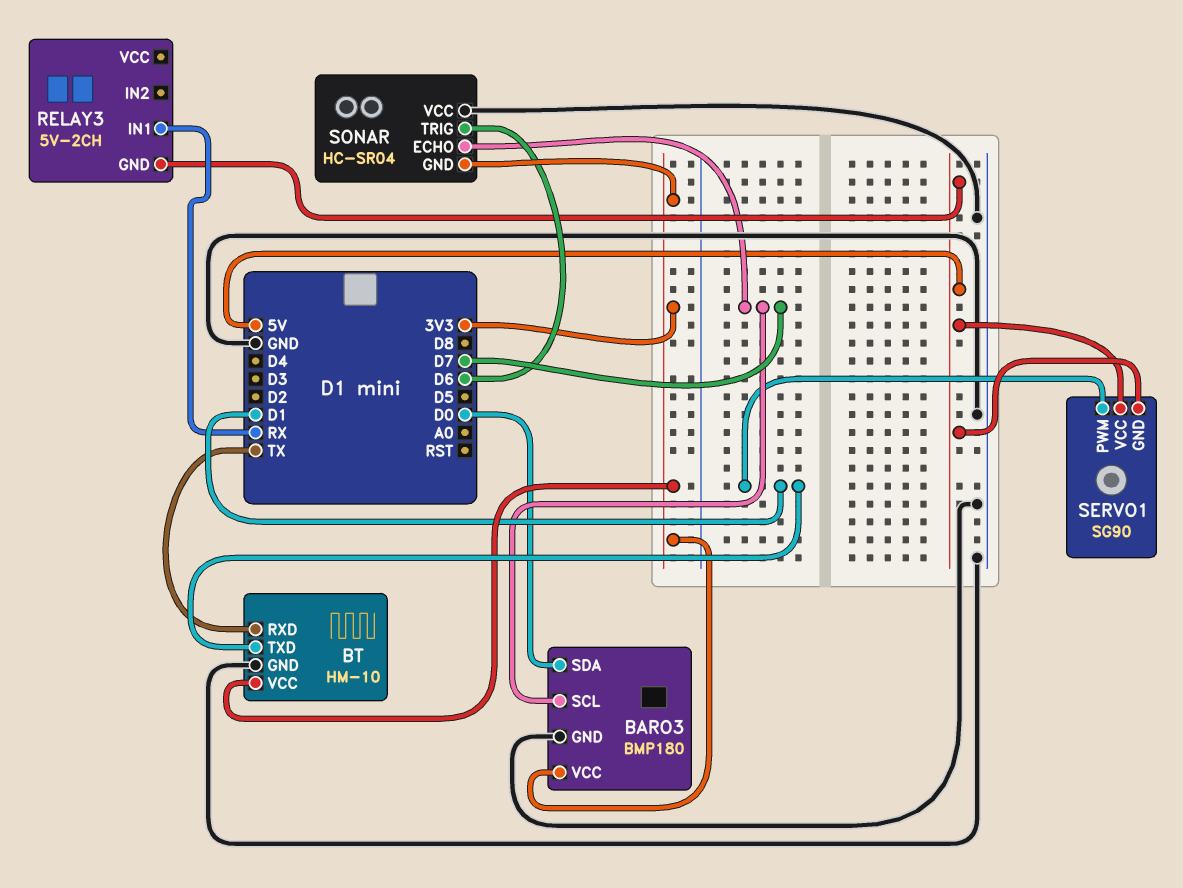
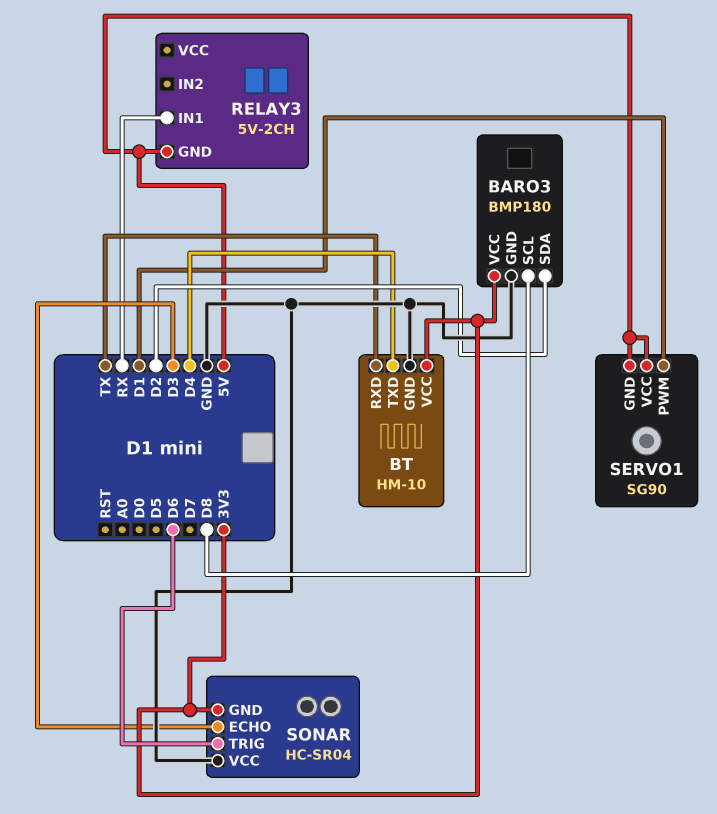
BARO3 pin SCL: D7 -> D8
BARO3 pin SDA: D0 -> D2
BT pin TXD: D1 -> D4
SONAR pin ECHO: D7 -> D3

